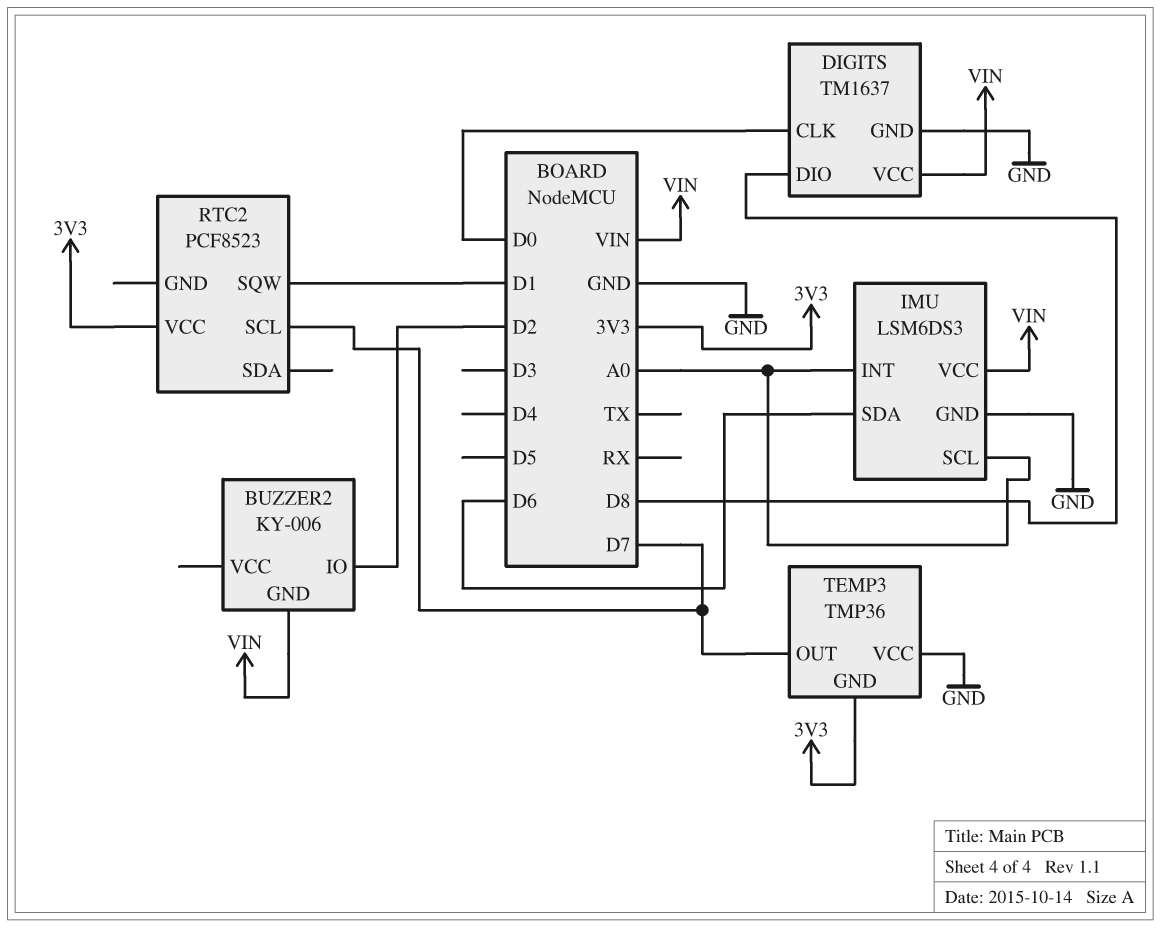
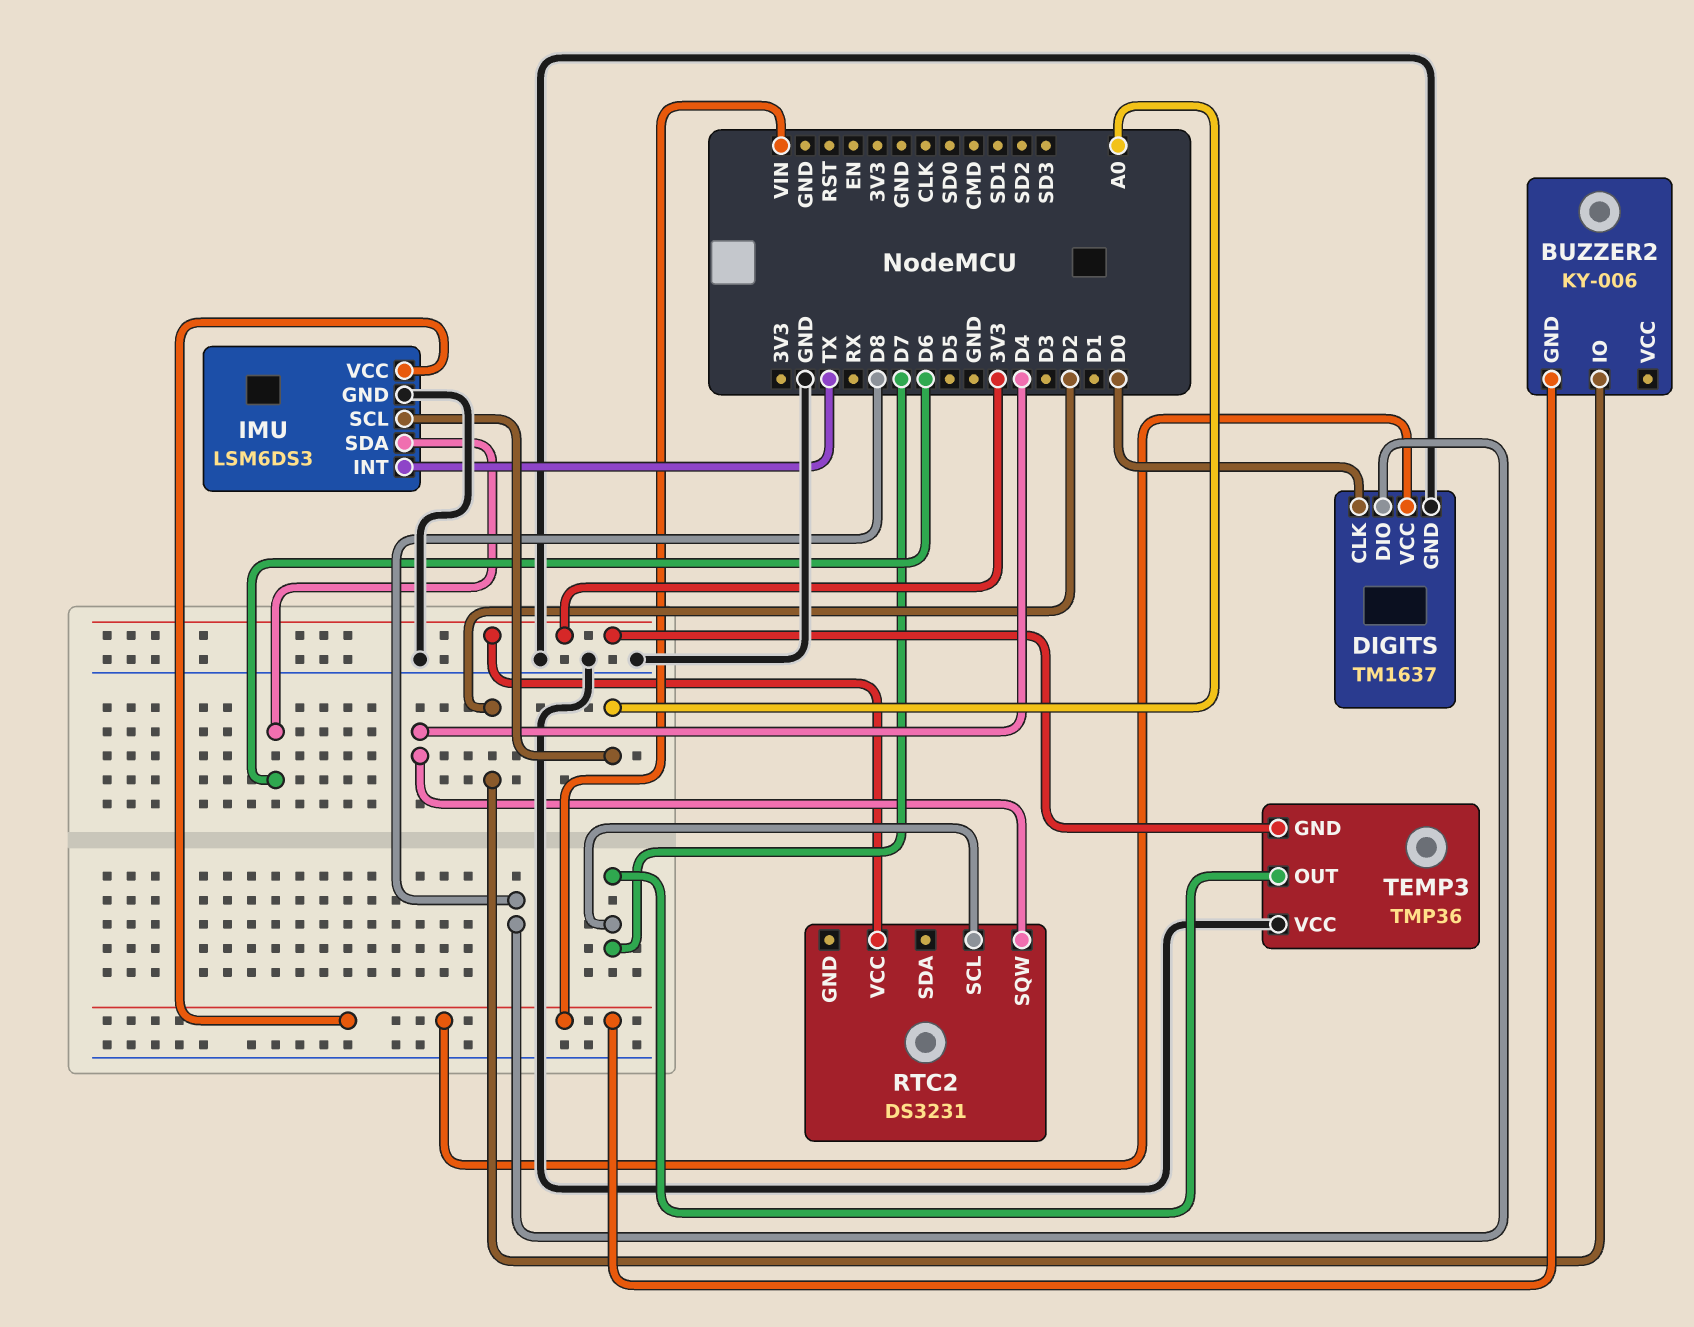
IMU pin INT: A0 -> TX
RTC2: PCF8523 -> DS3231
RTC2 pin SQW: D1 -> D4

